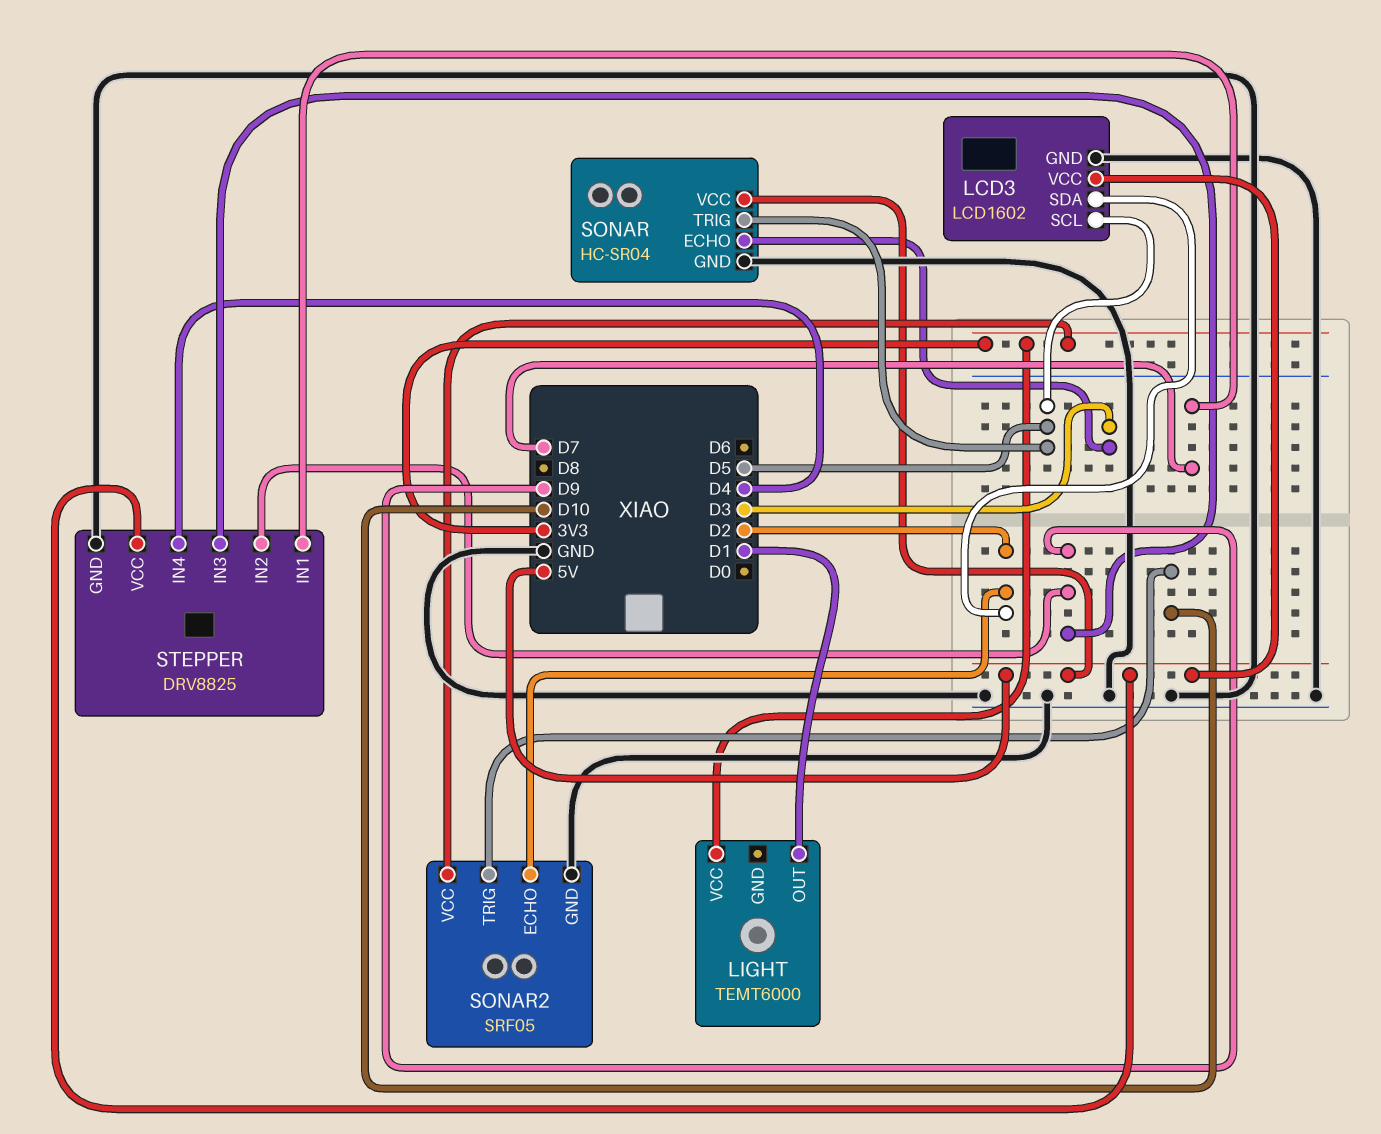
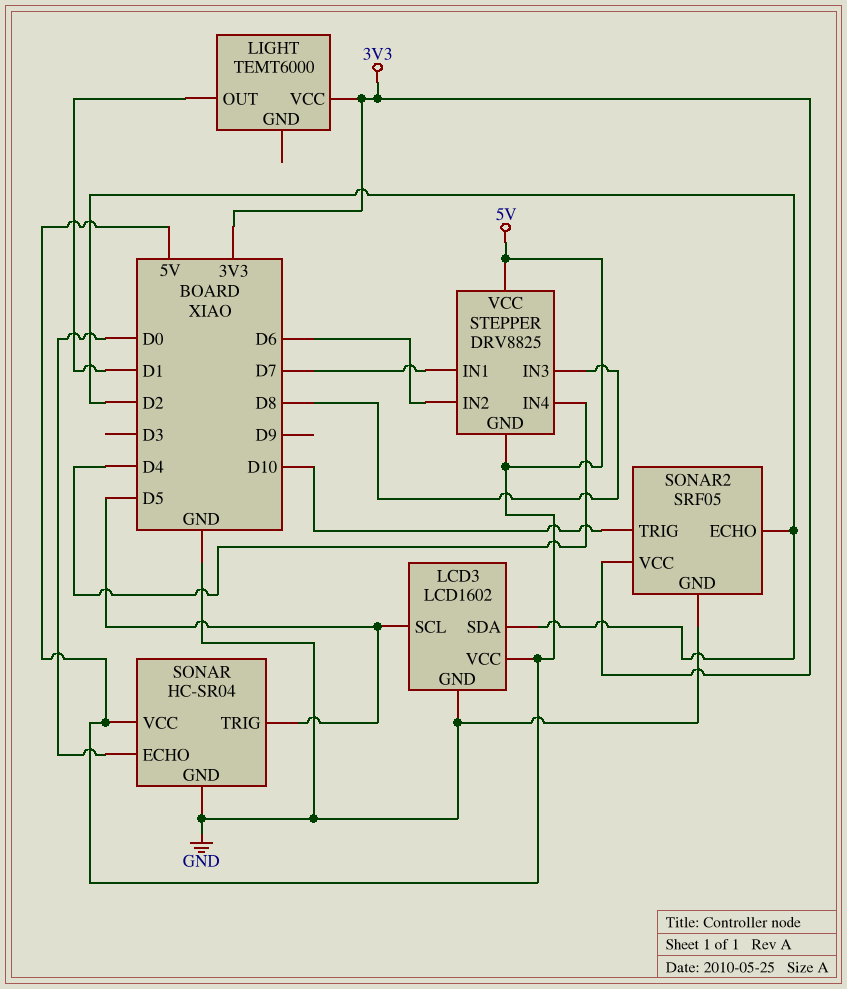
SONAR pin ECHO: D3 -> D0
STEPPER pin GND: GND -> 5V
STEPPER pin IN2: D9 -> D6
STEPPER pin IN3: D9 -> D8

